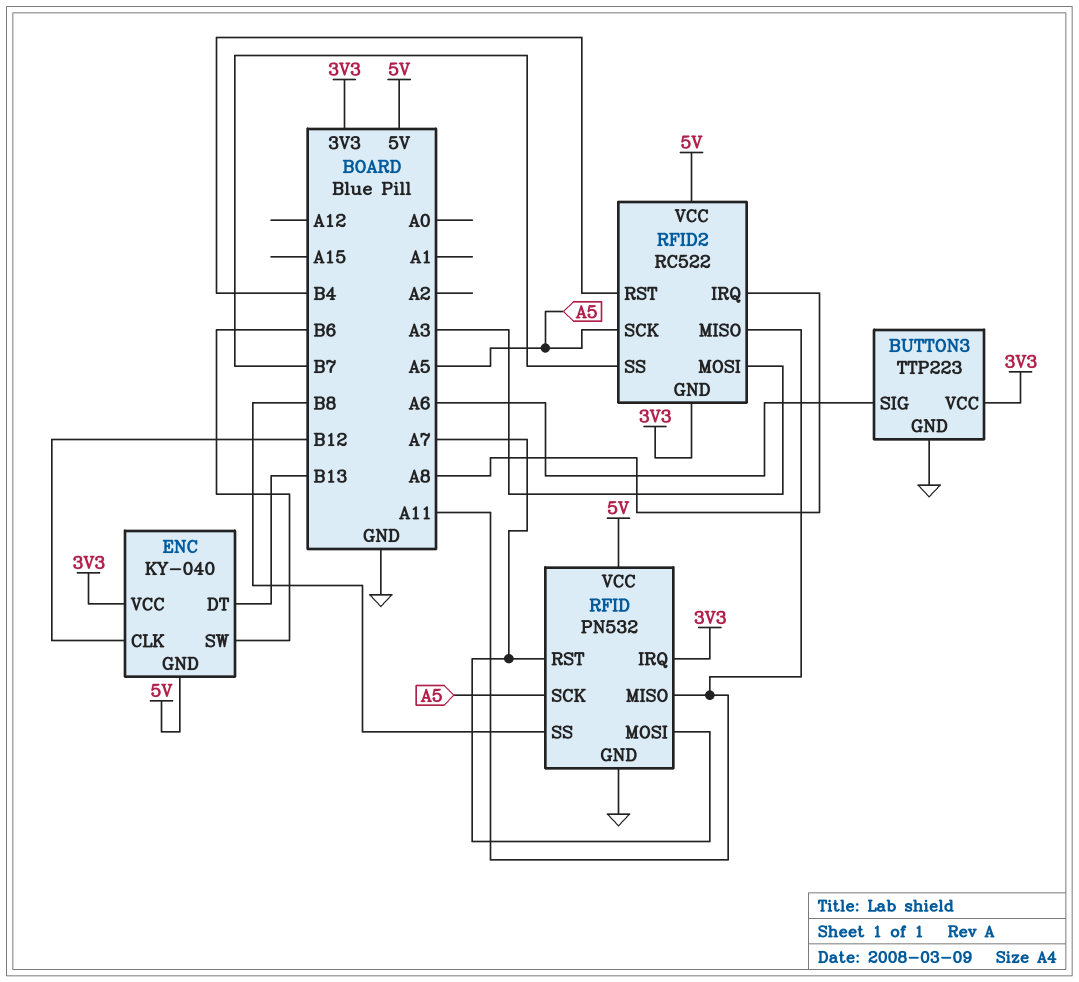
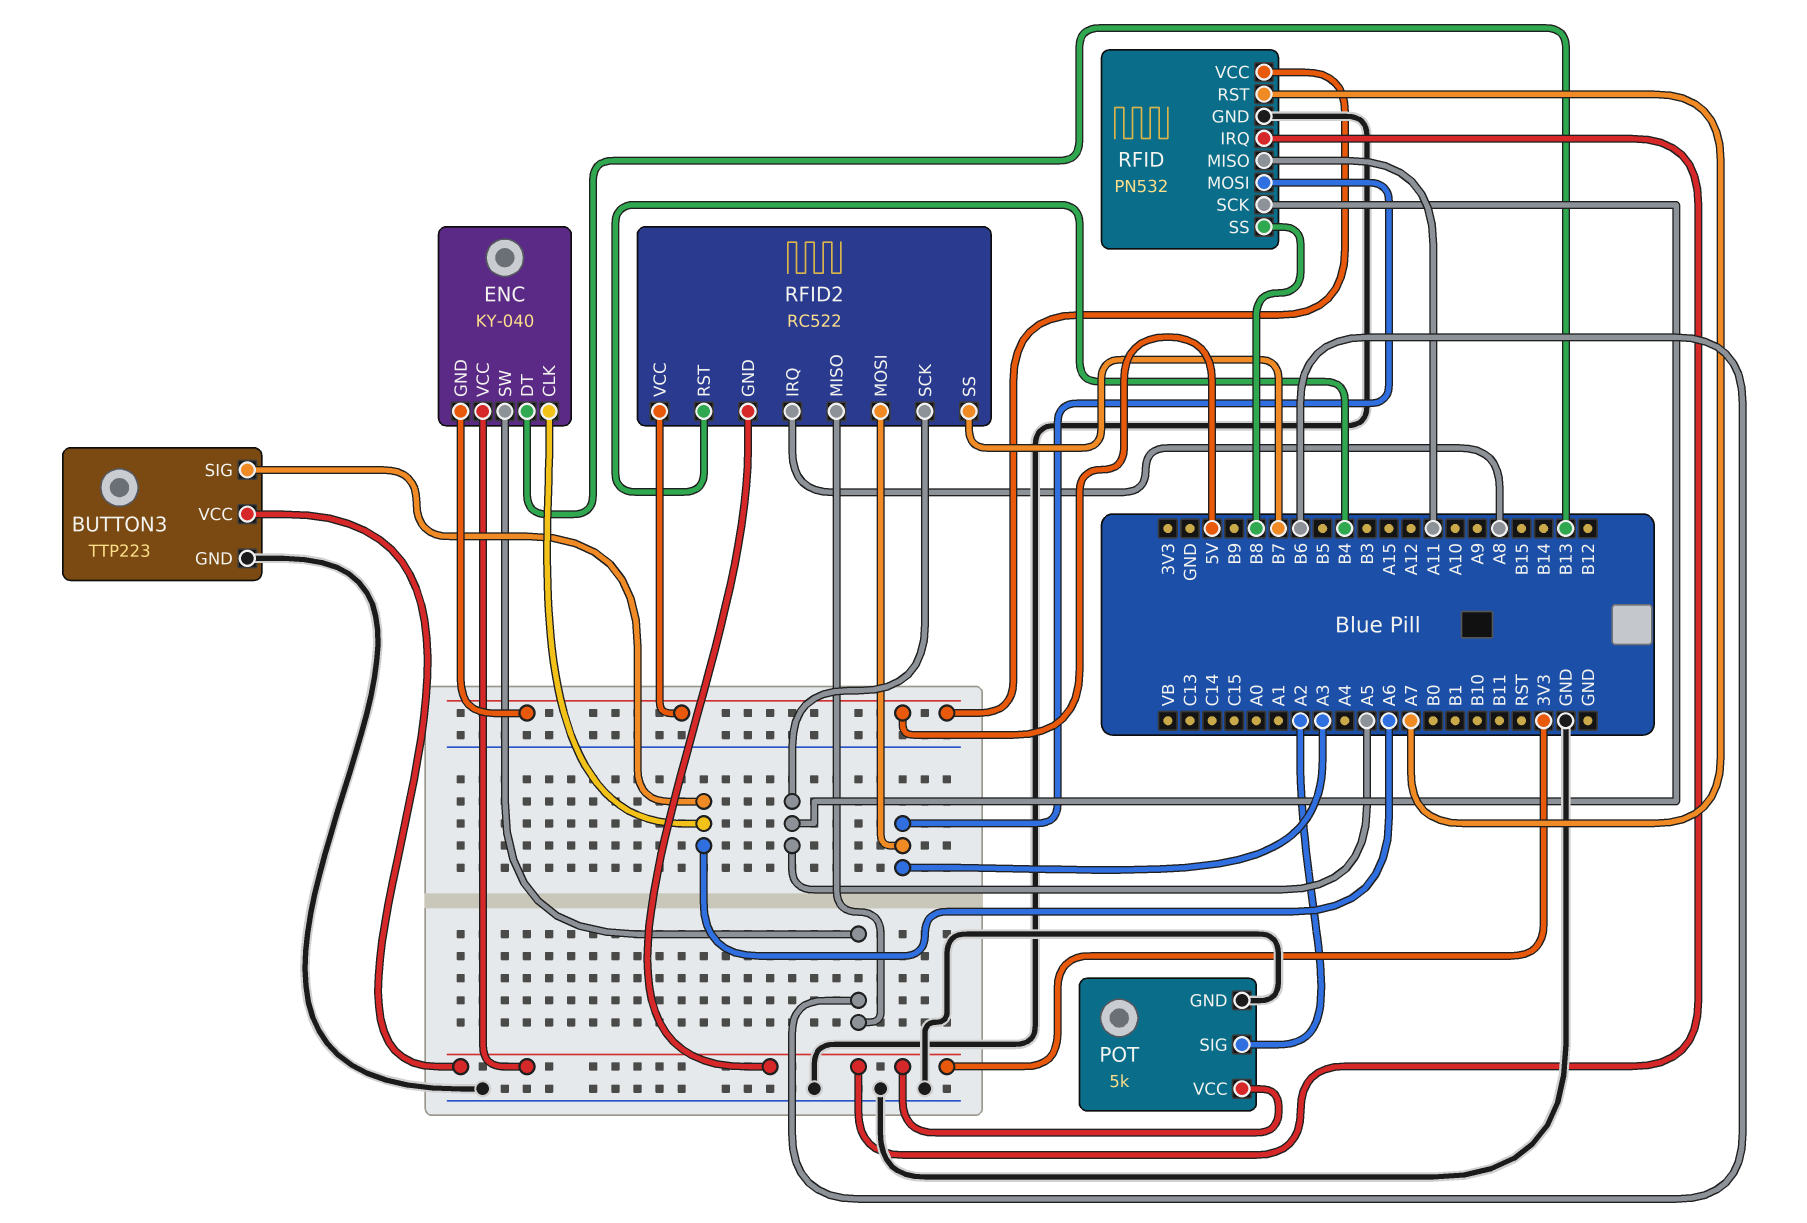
ENC pin CLK: B12 -> A6
POT: none -> 5k
POT pin GND: none -> GND
POT pin SIG: none -> A2
POT pin VCC: none -> 3V3
RFID pin MOSI: A7 -> A3
RFID2 pin MISO: A11 -> B6

